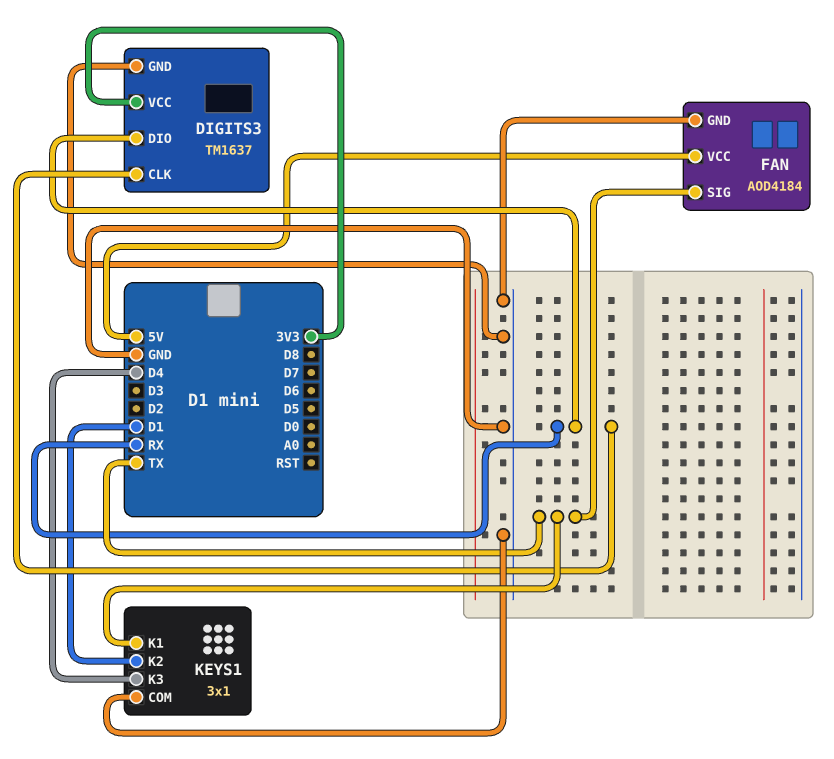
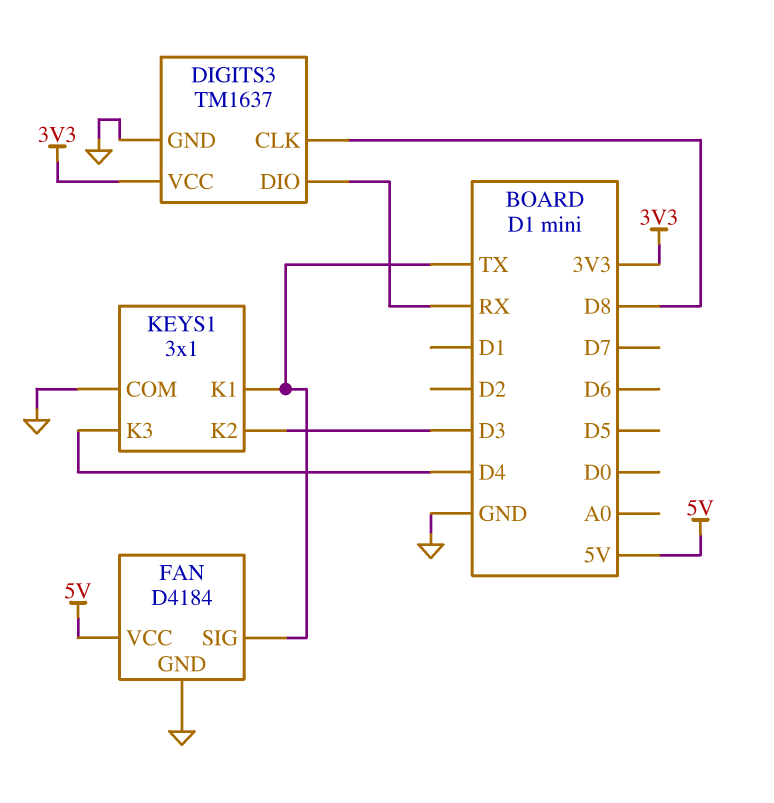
DIGITS3 pin CLK: RX -> D8
FAN: AOD4184 -> D4184
KEYS1 pin K2: D1 -> D3

